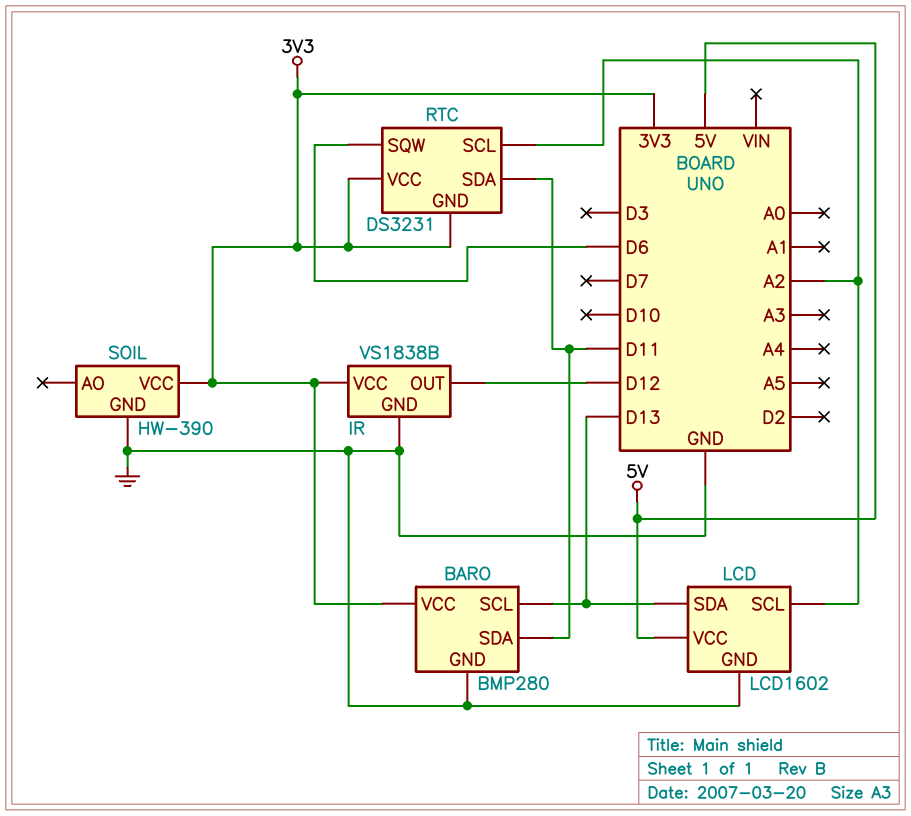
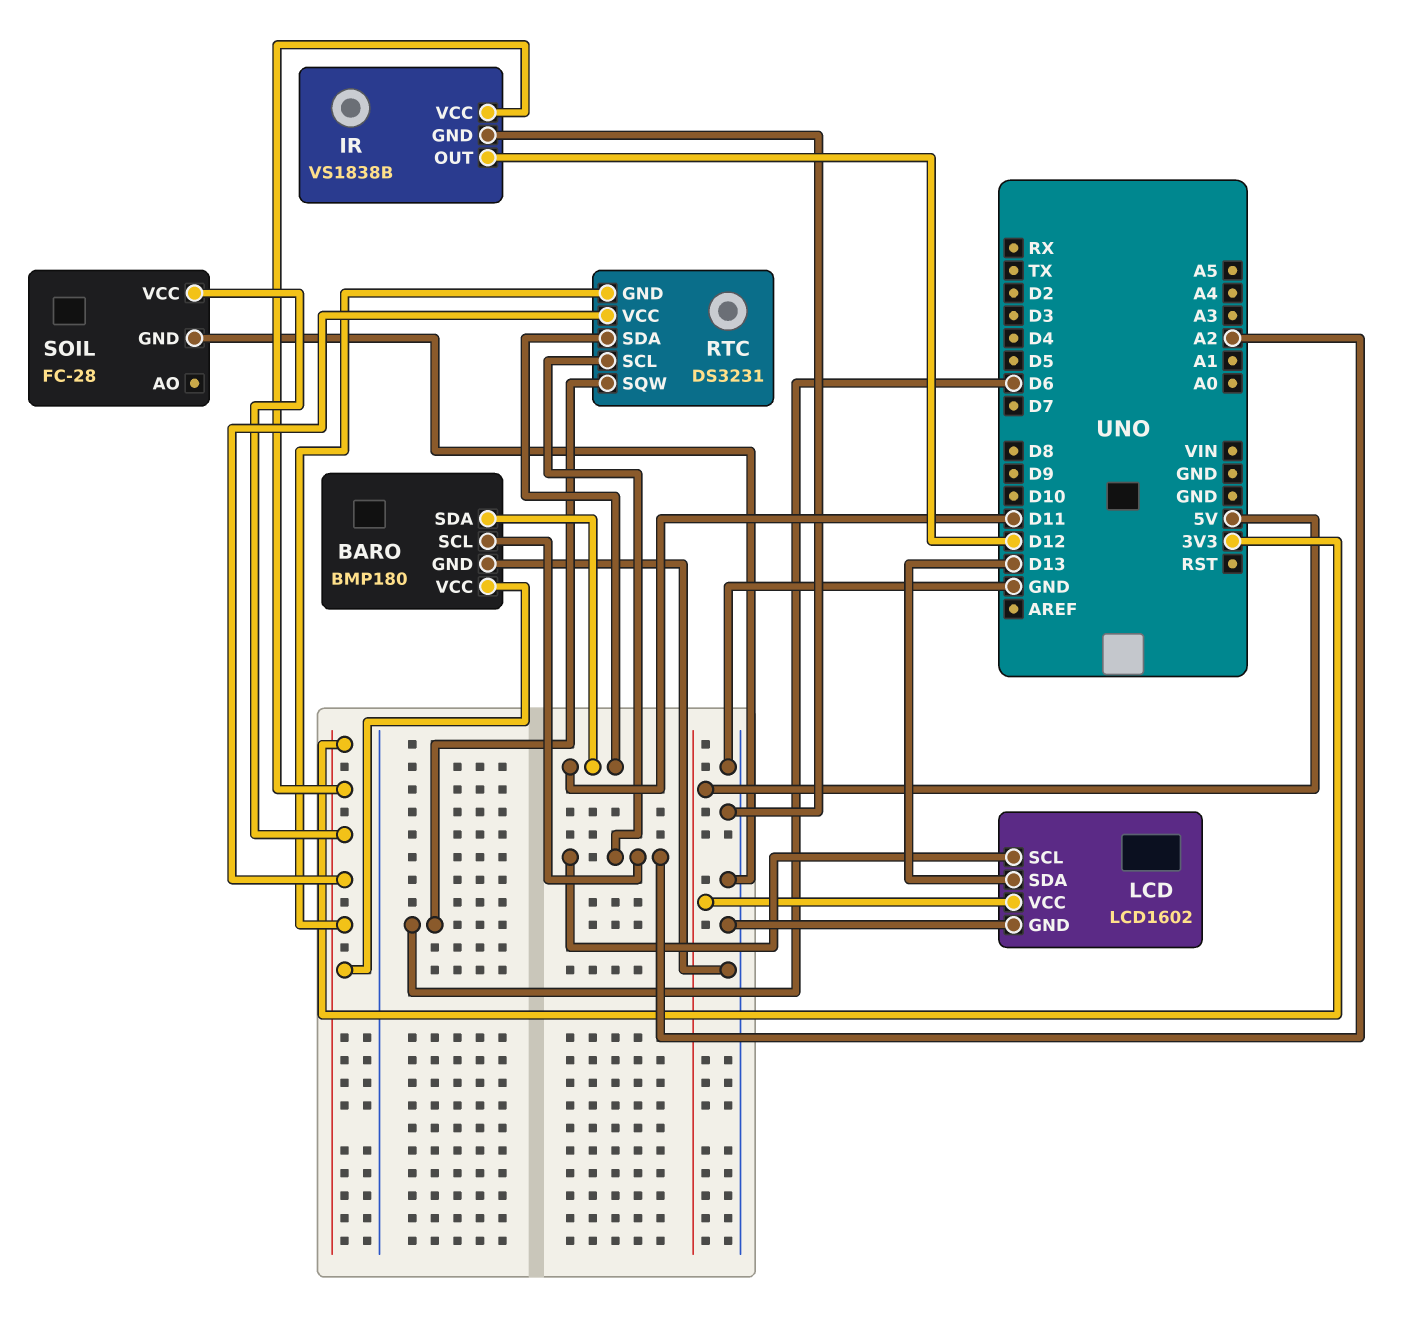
BARO: BMP280 -> BMP180
BARO pin SCL: D13 -> A2
SOIL: HW-390 -> FC-28

